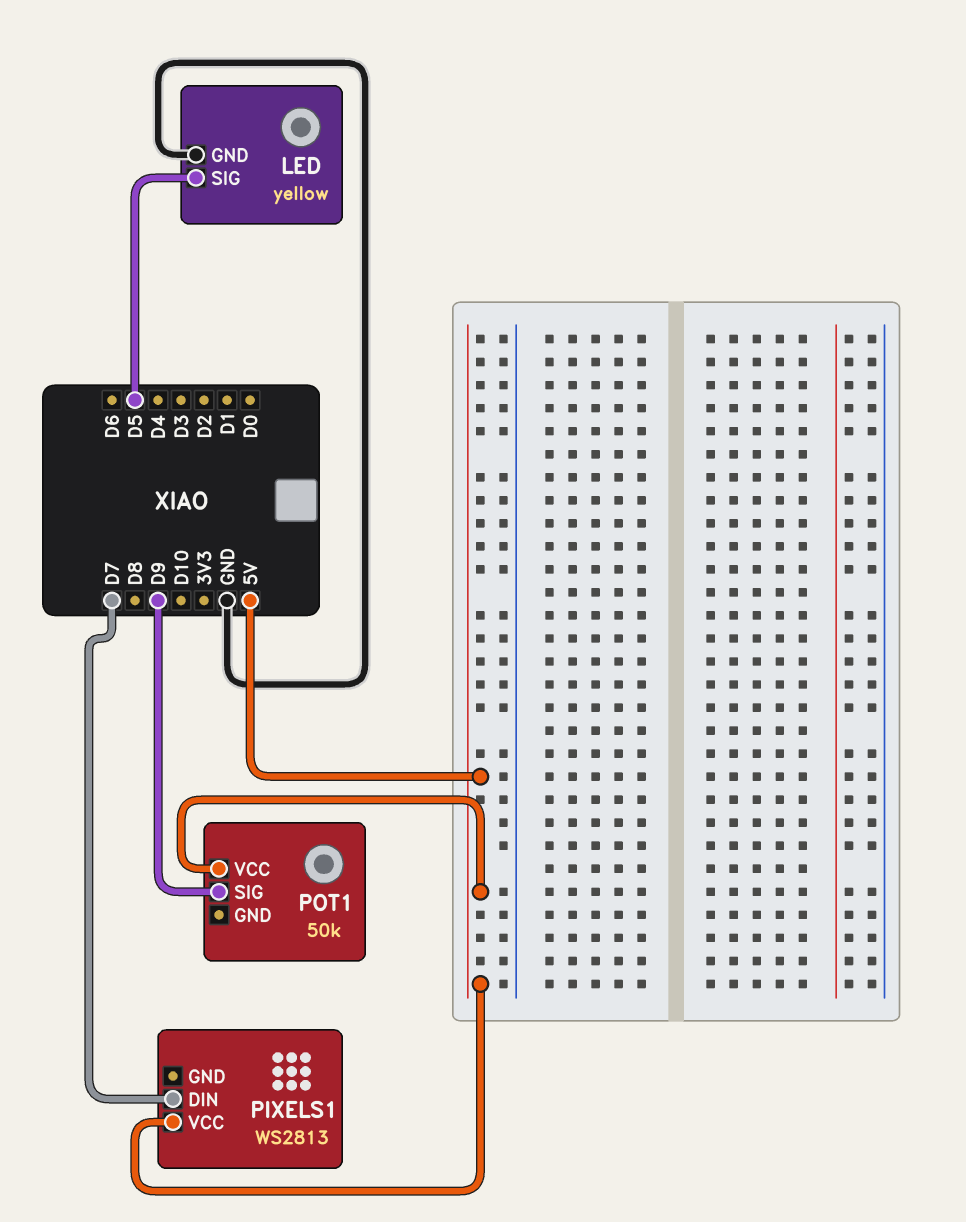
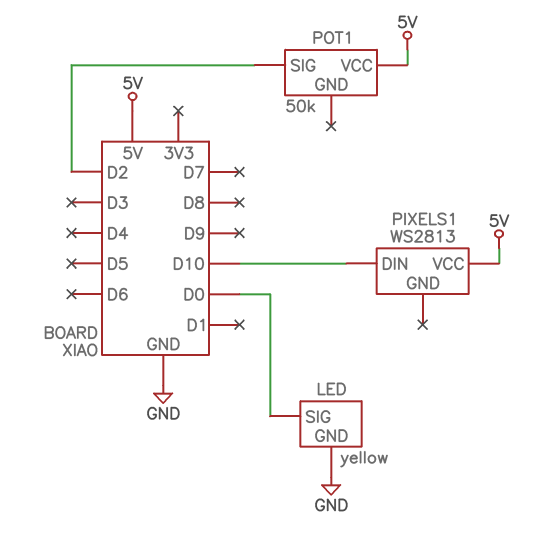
LED pin SIG: D5 -> D0
PIXELS1 pin DIN: D7 -> D10
POT1 pin SIG: D9 -> D2

